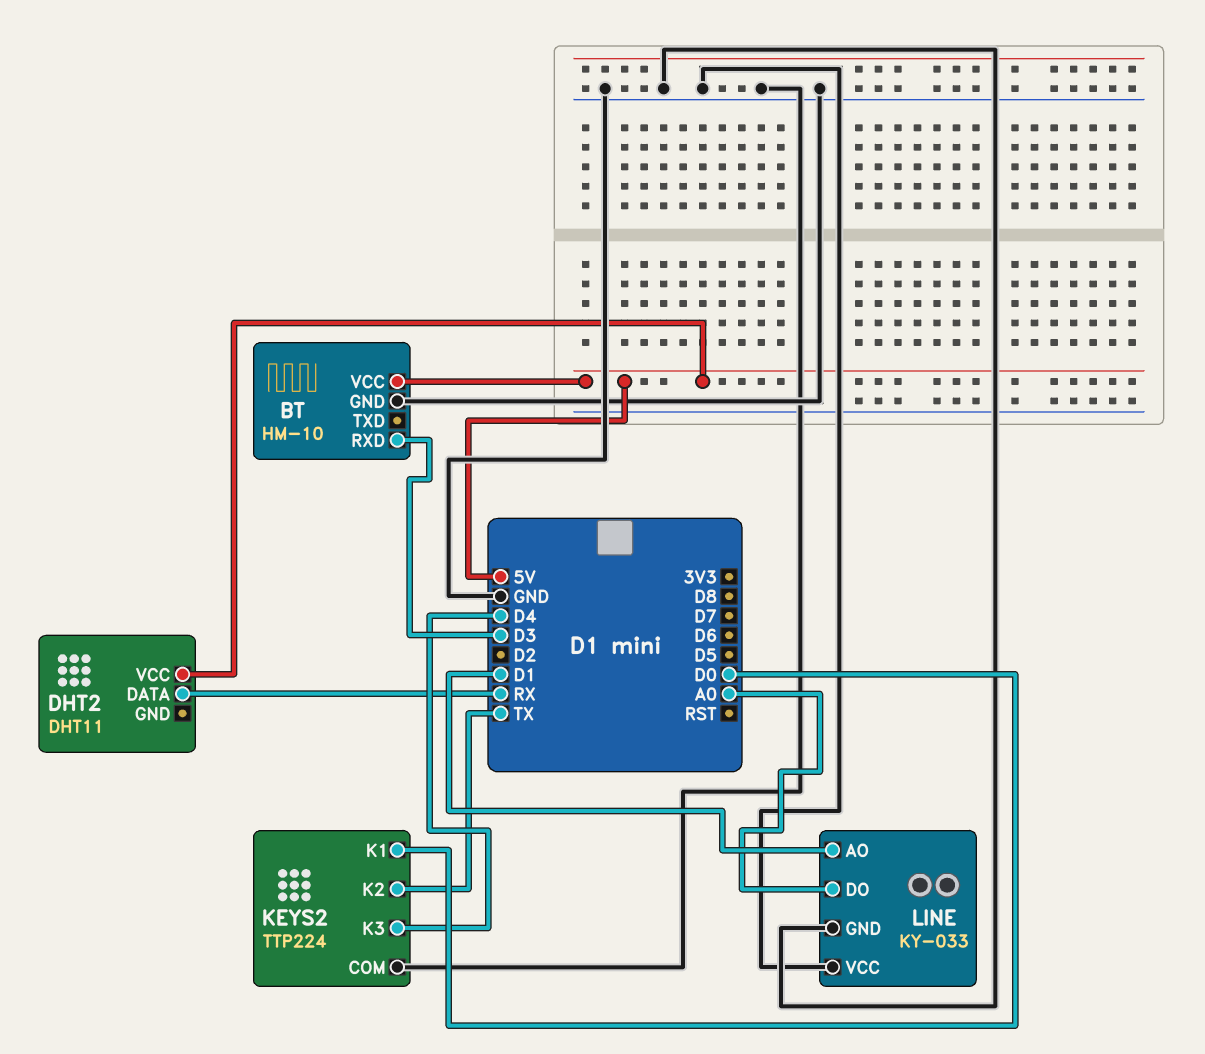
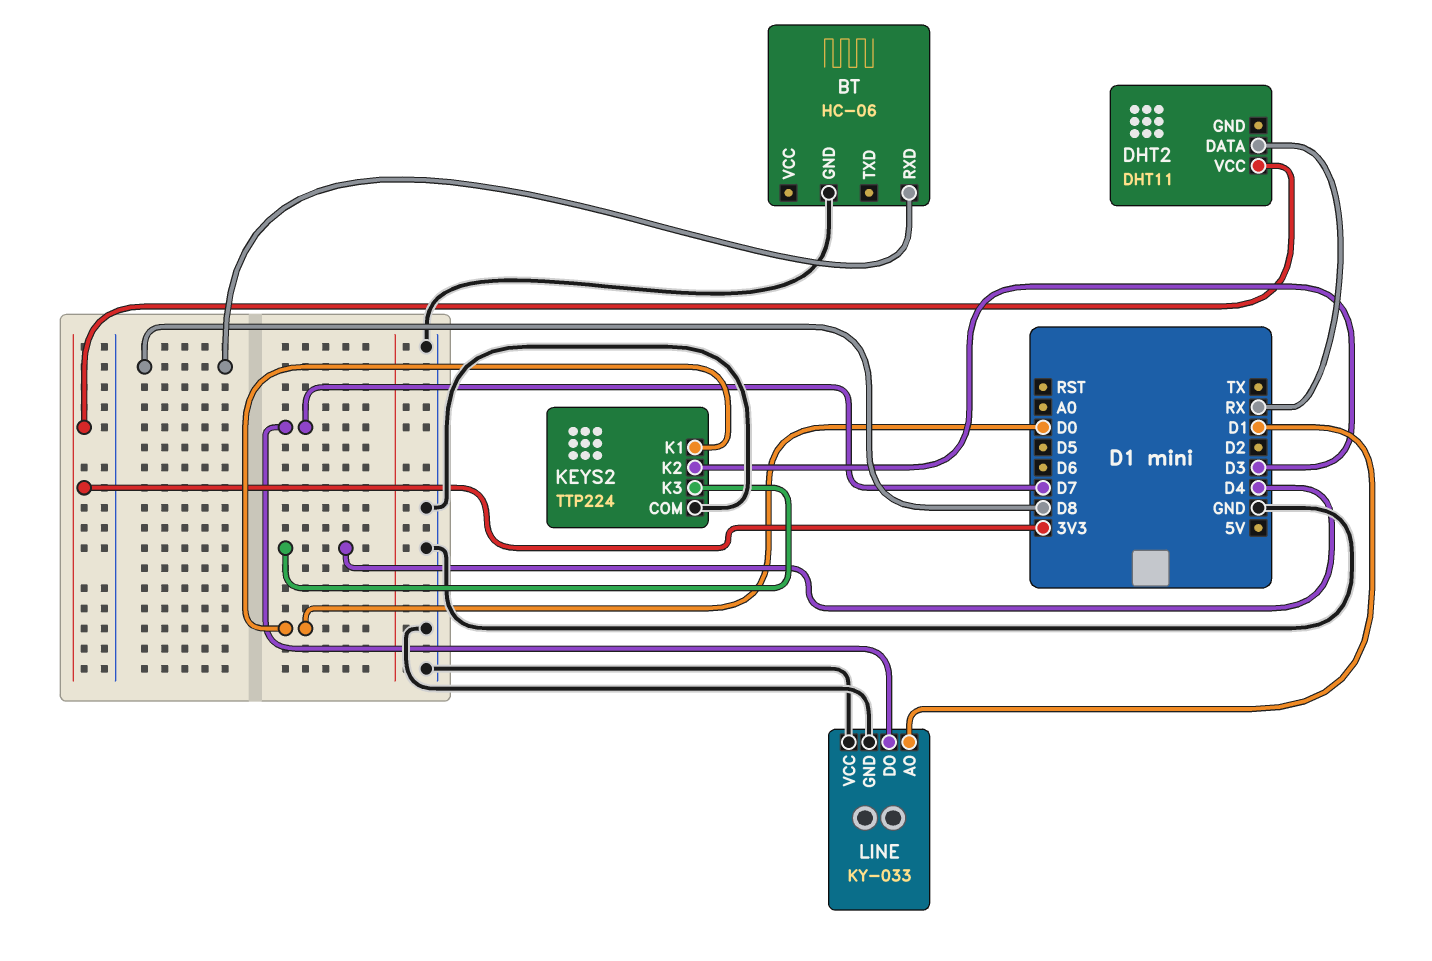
BT: HM-10 -> HC-06
BT pin RXD: D3 -> D8
BT pin VCC: 5V -> none
DHT2 pin VCC: 5V -> 3V3
KEYS2 pin K2: TX -> D3
LINE pin DO: A0 -> D7

